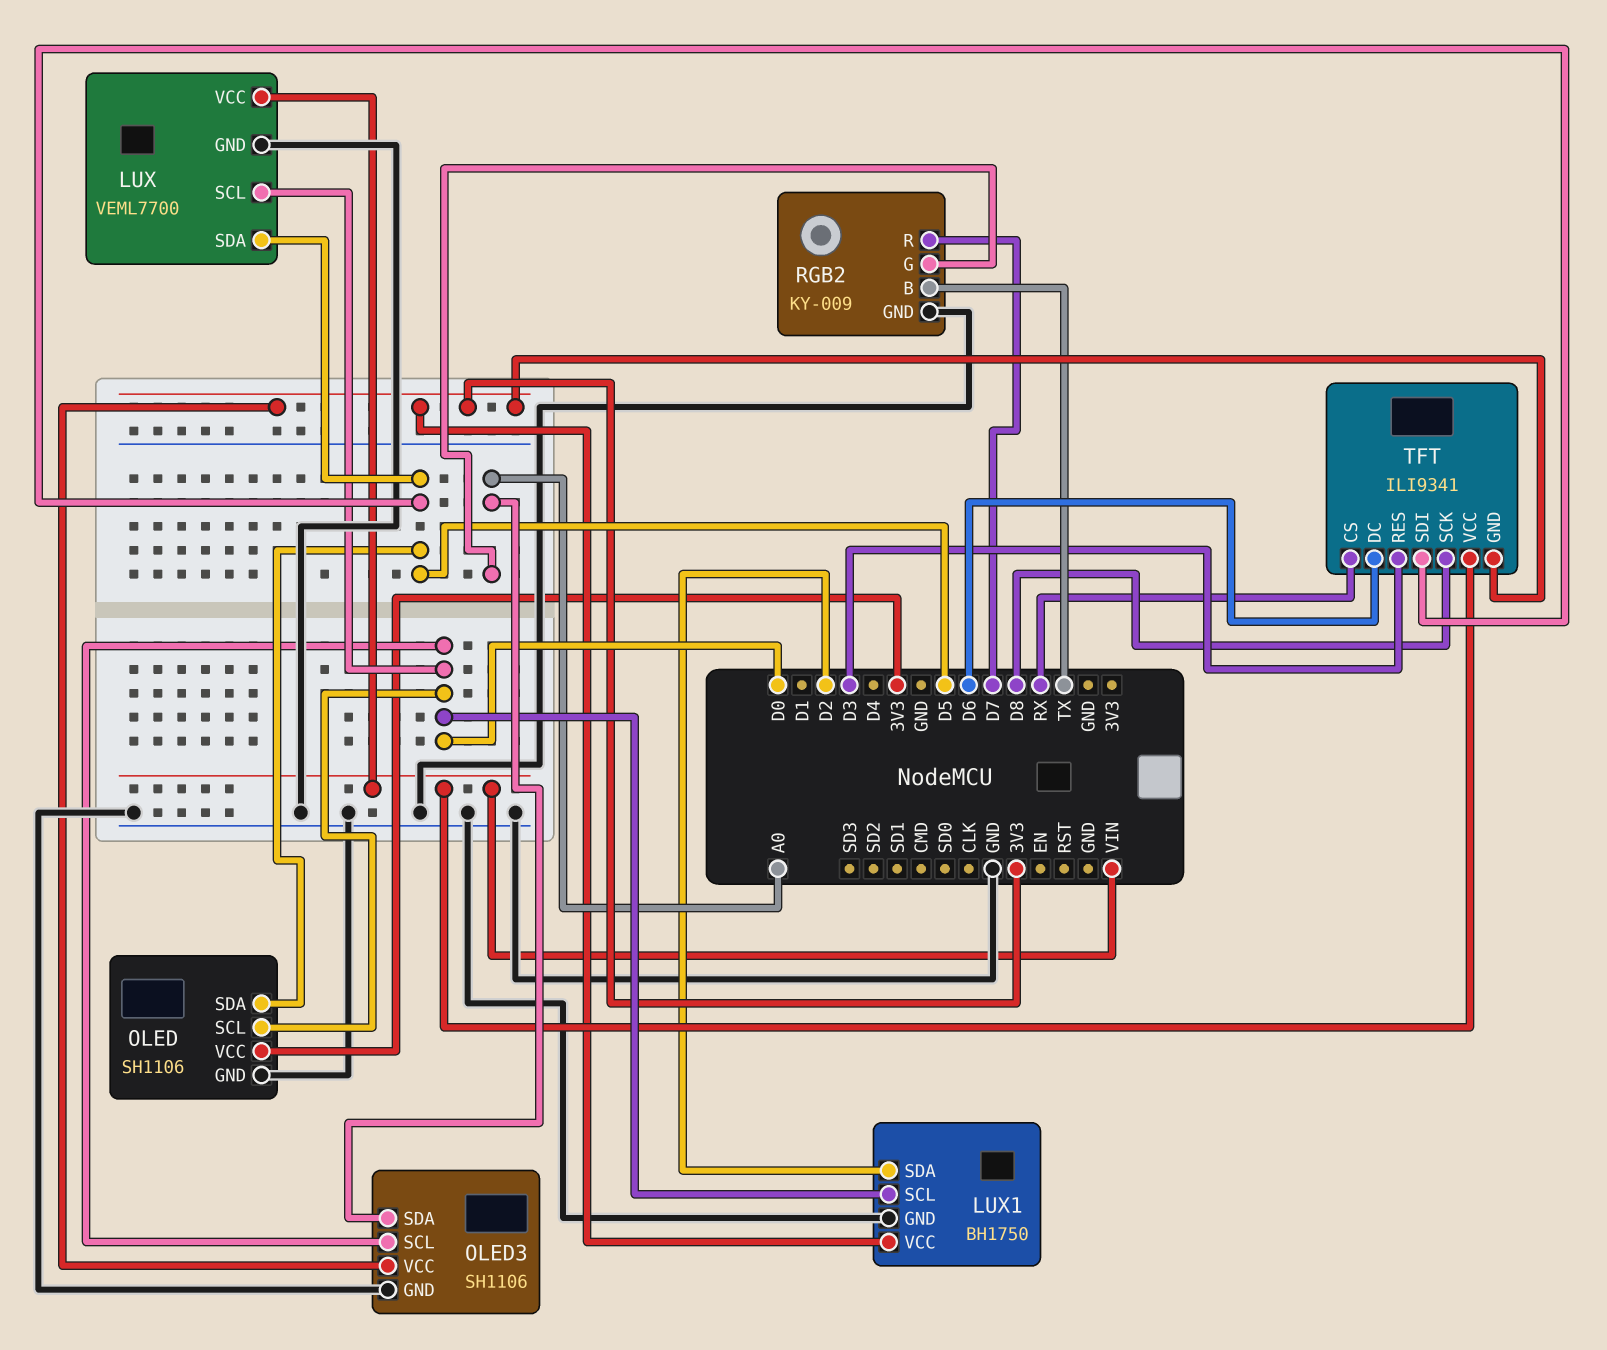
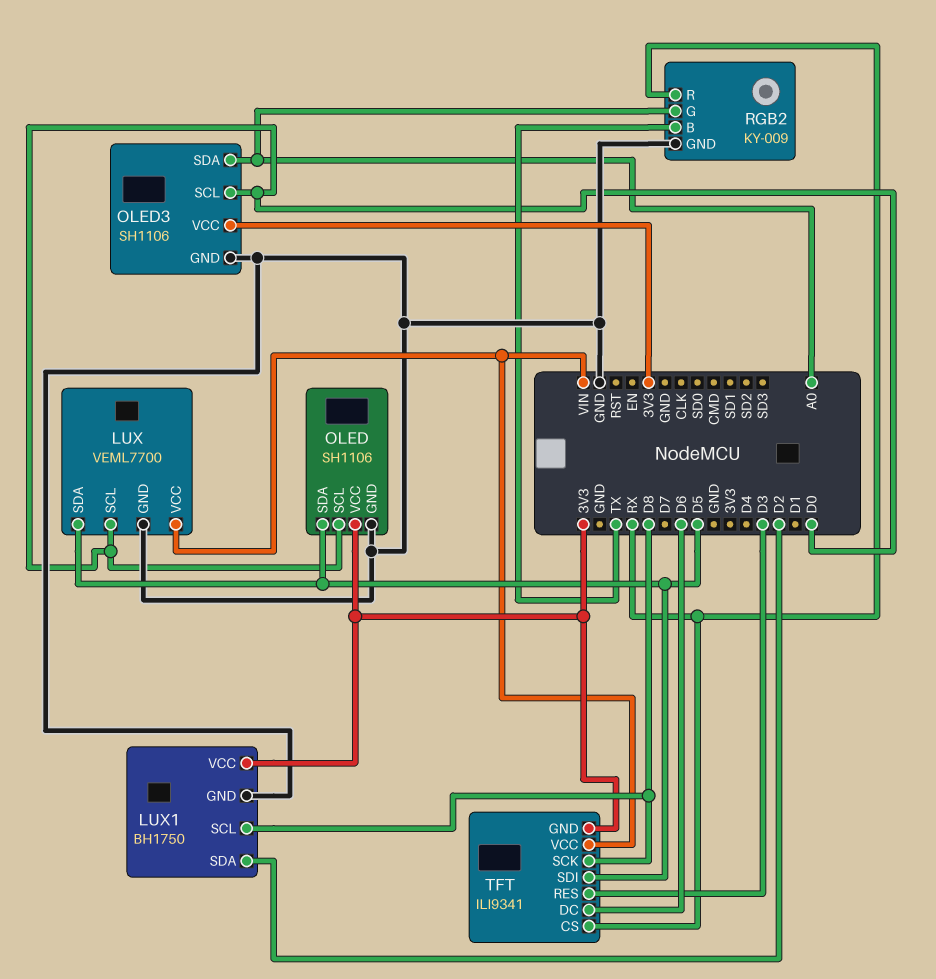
LUX1 pin SCL: D0 -> D8
RGB2 pin R: D7 -> RX

